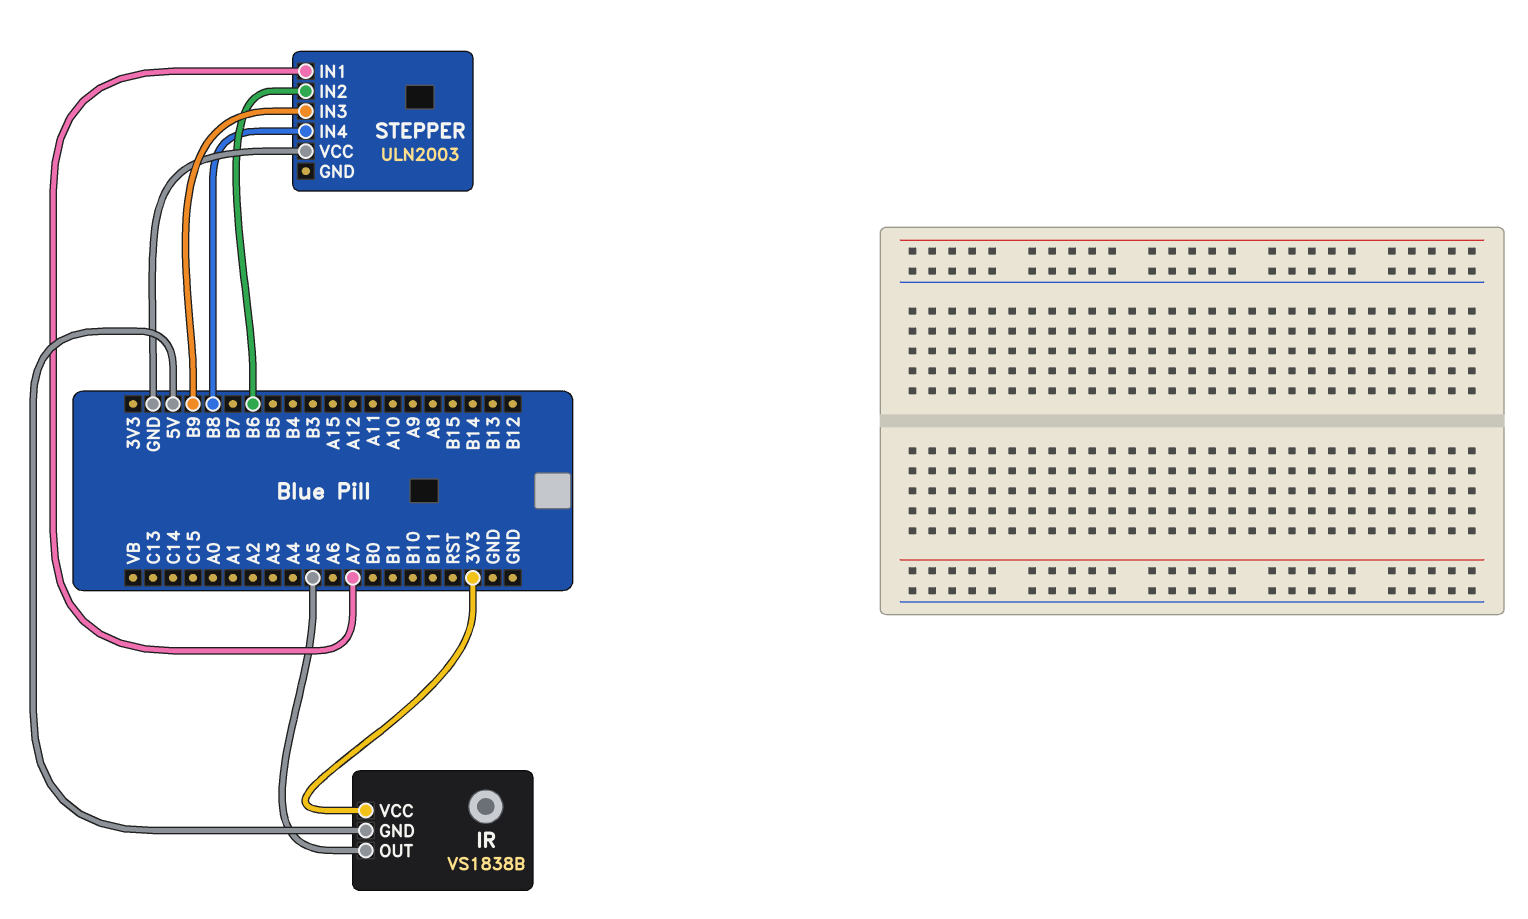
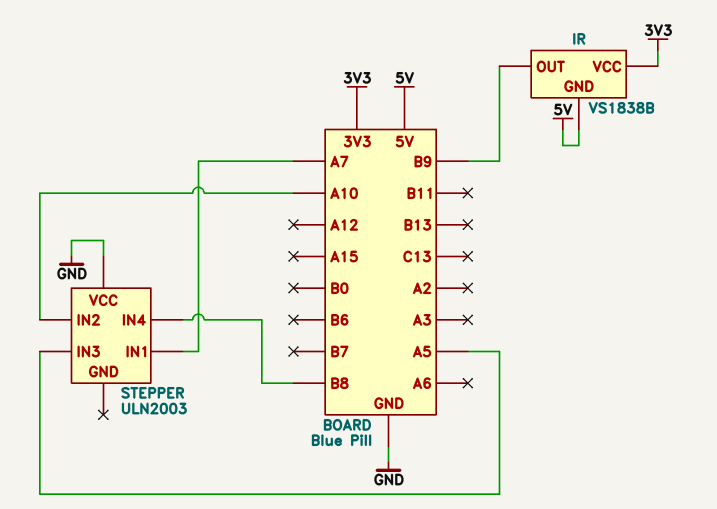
IR pin OUT: A5 -> B9
STEPPER pin IN2: B6 -> A10
STEPPER pin IN3: B9 -> A5

